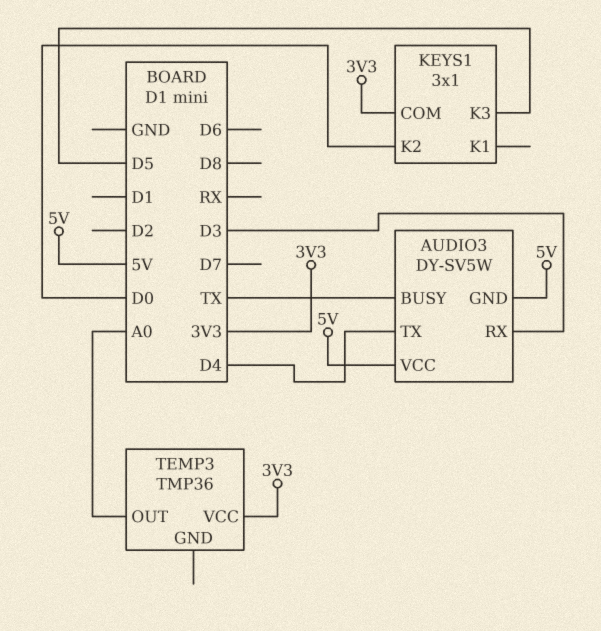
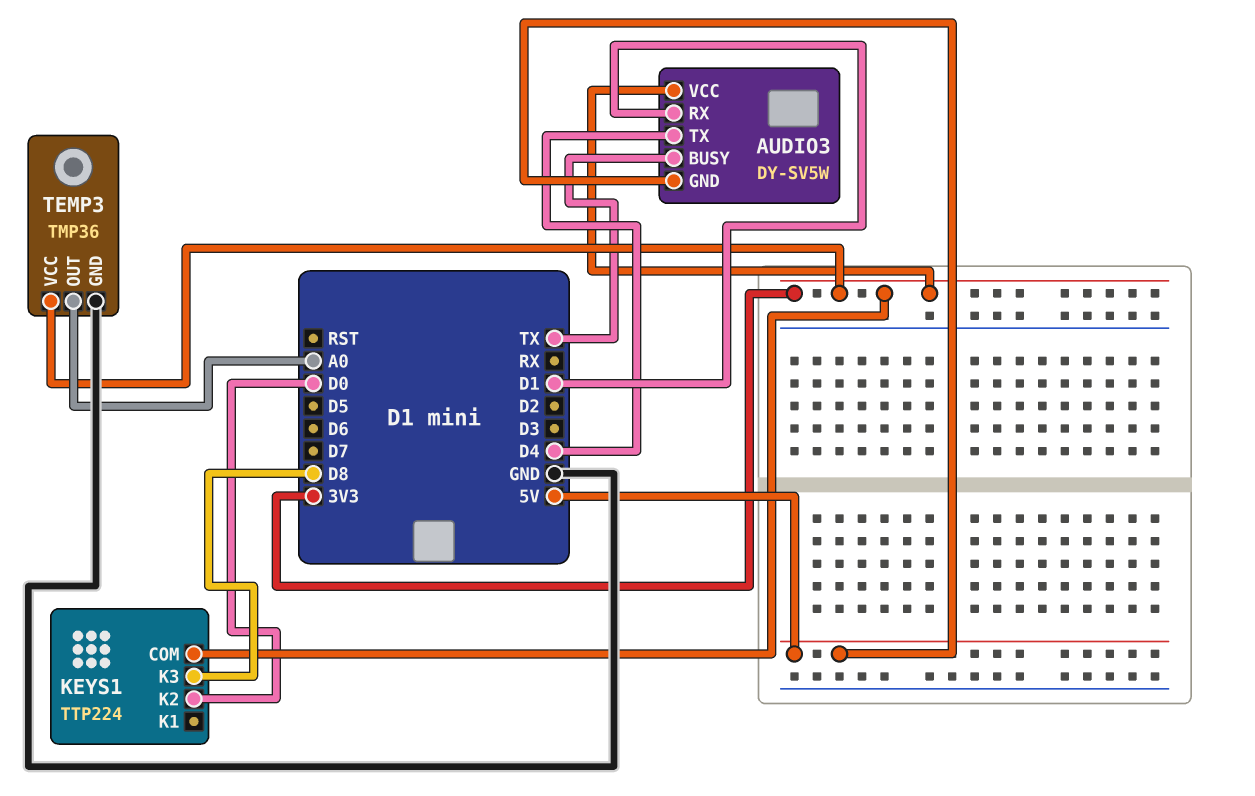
AUDIO3 pin RX: D3 -> D1
AUDIO3 pin VCC: 5V -> 3V3
KEYS1: 3x1 -> TTP224
KEYS1 pin K3: D5 -> D8
TEMP3 pin GND: none -> GND

